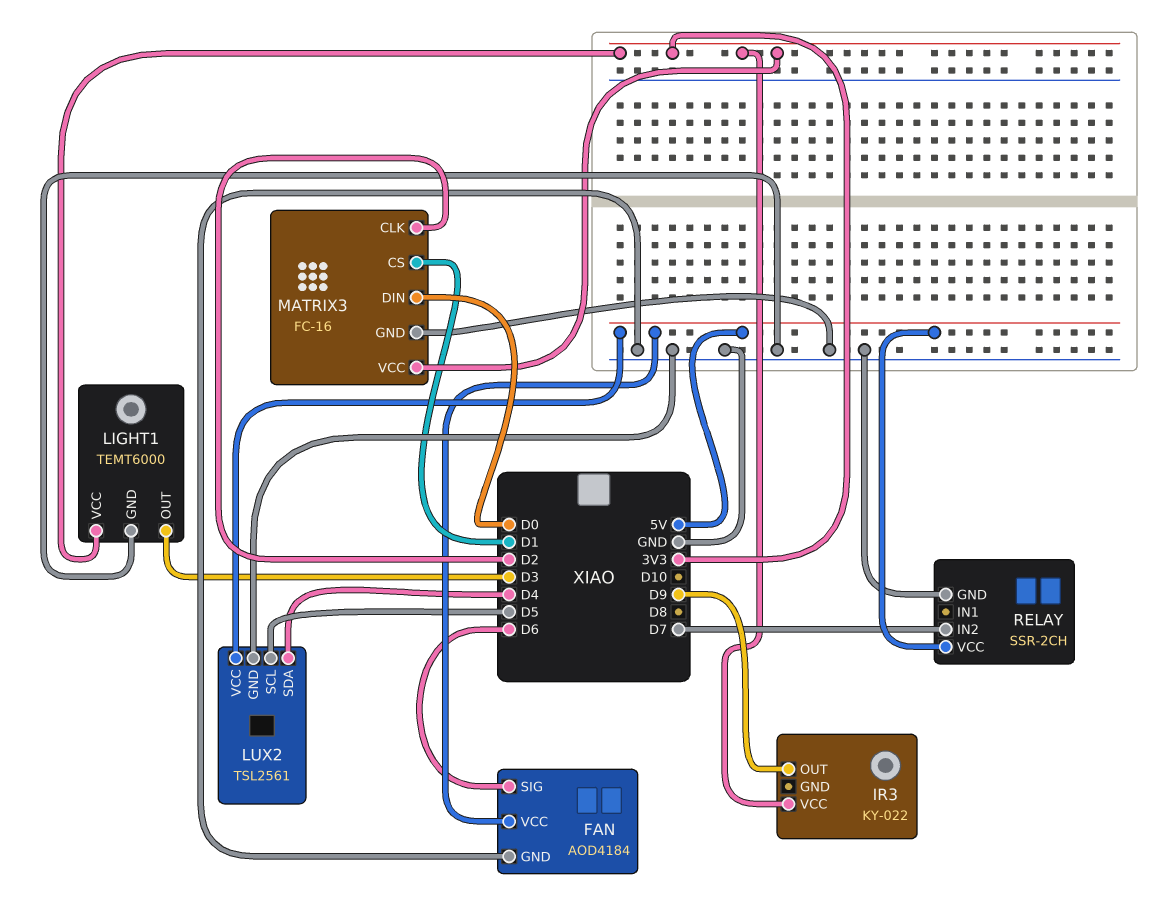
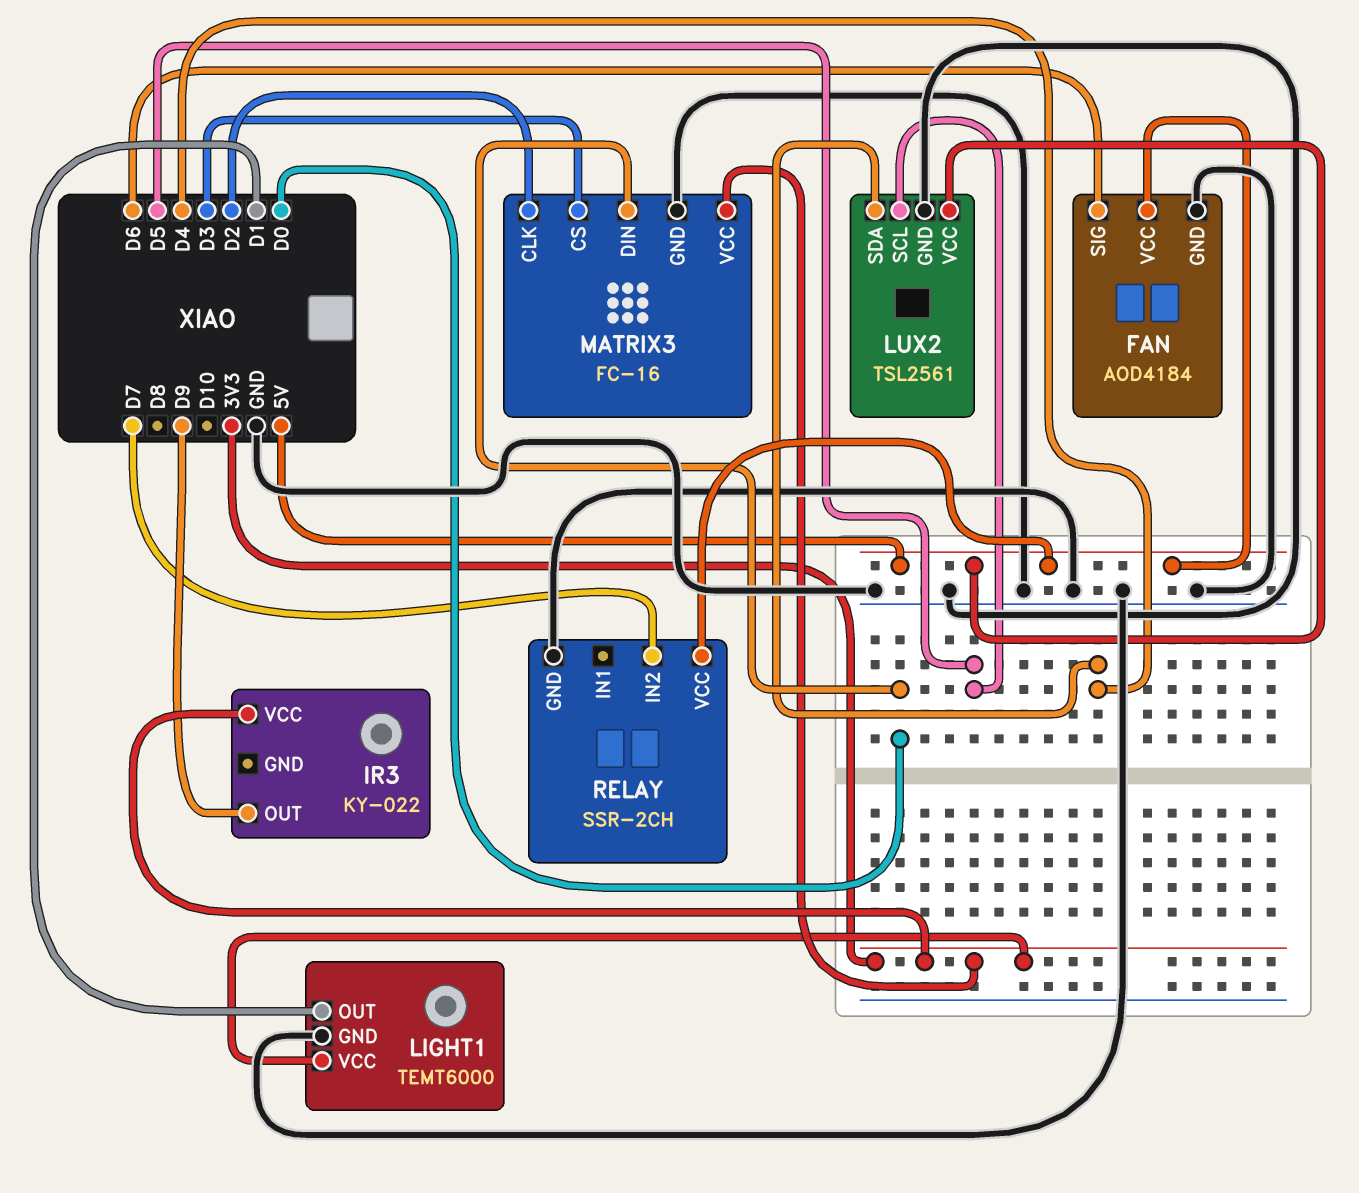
LIGHT1 pin OUT: D3 -> D1
MATRIX3 pin CS: D1 -> D3

